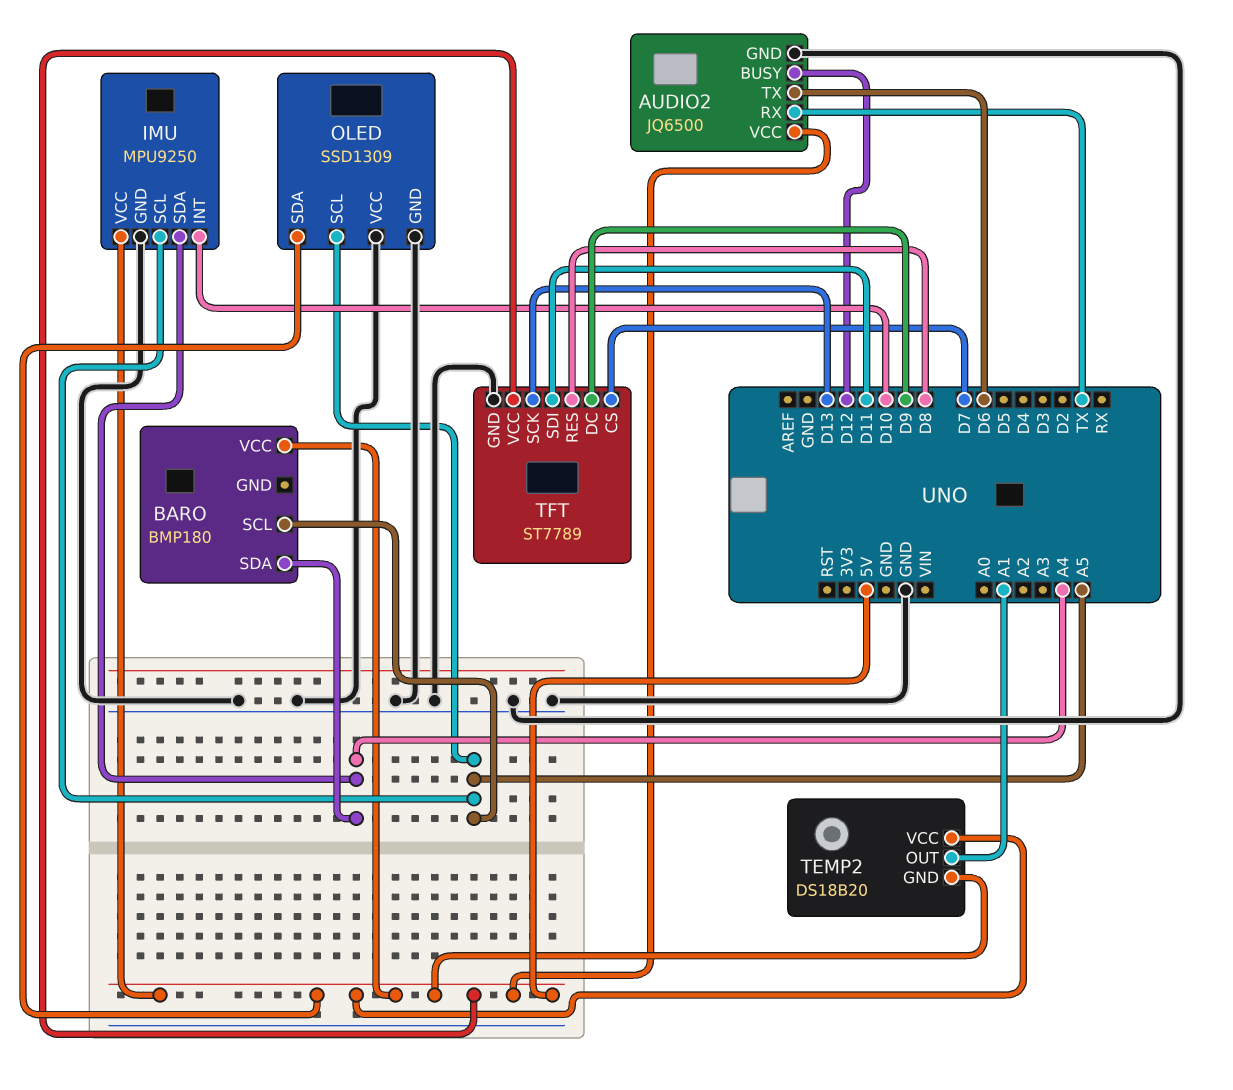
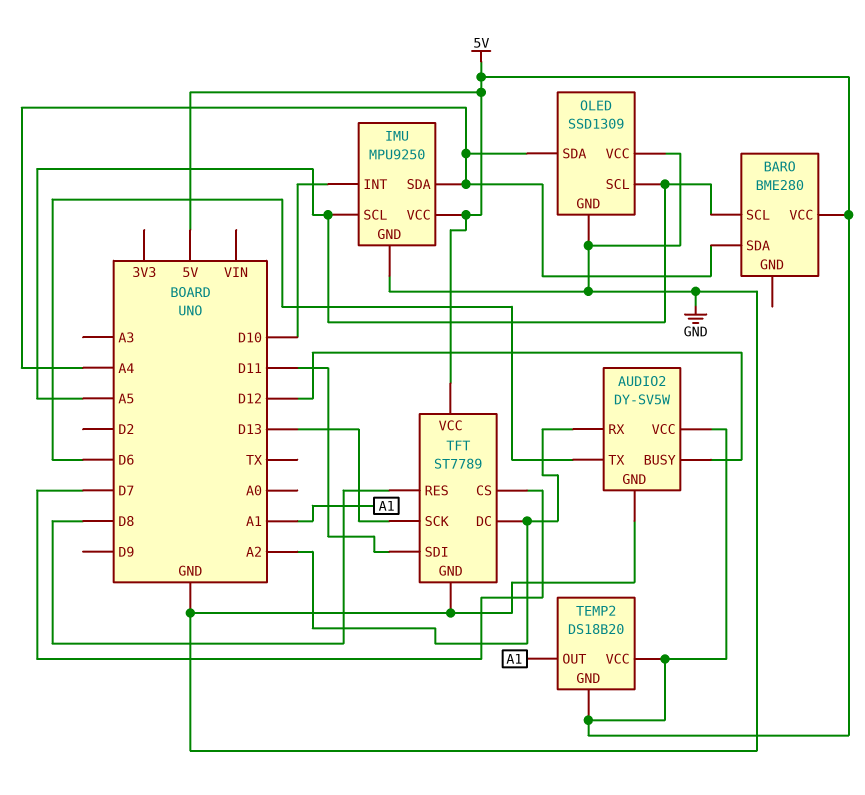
AUDIO2: JQ6500 -> DY-SV5W
AUDIO2 pin RX: TX -> A2
BARO: BMP180 -> BME280
OLED pin SDA: 5V -> A4
TFT pin DC: D9 -> A2

